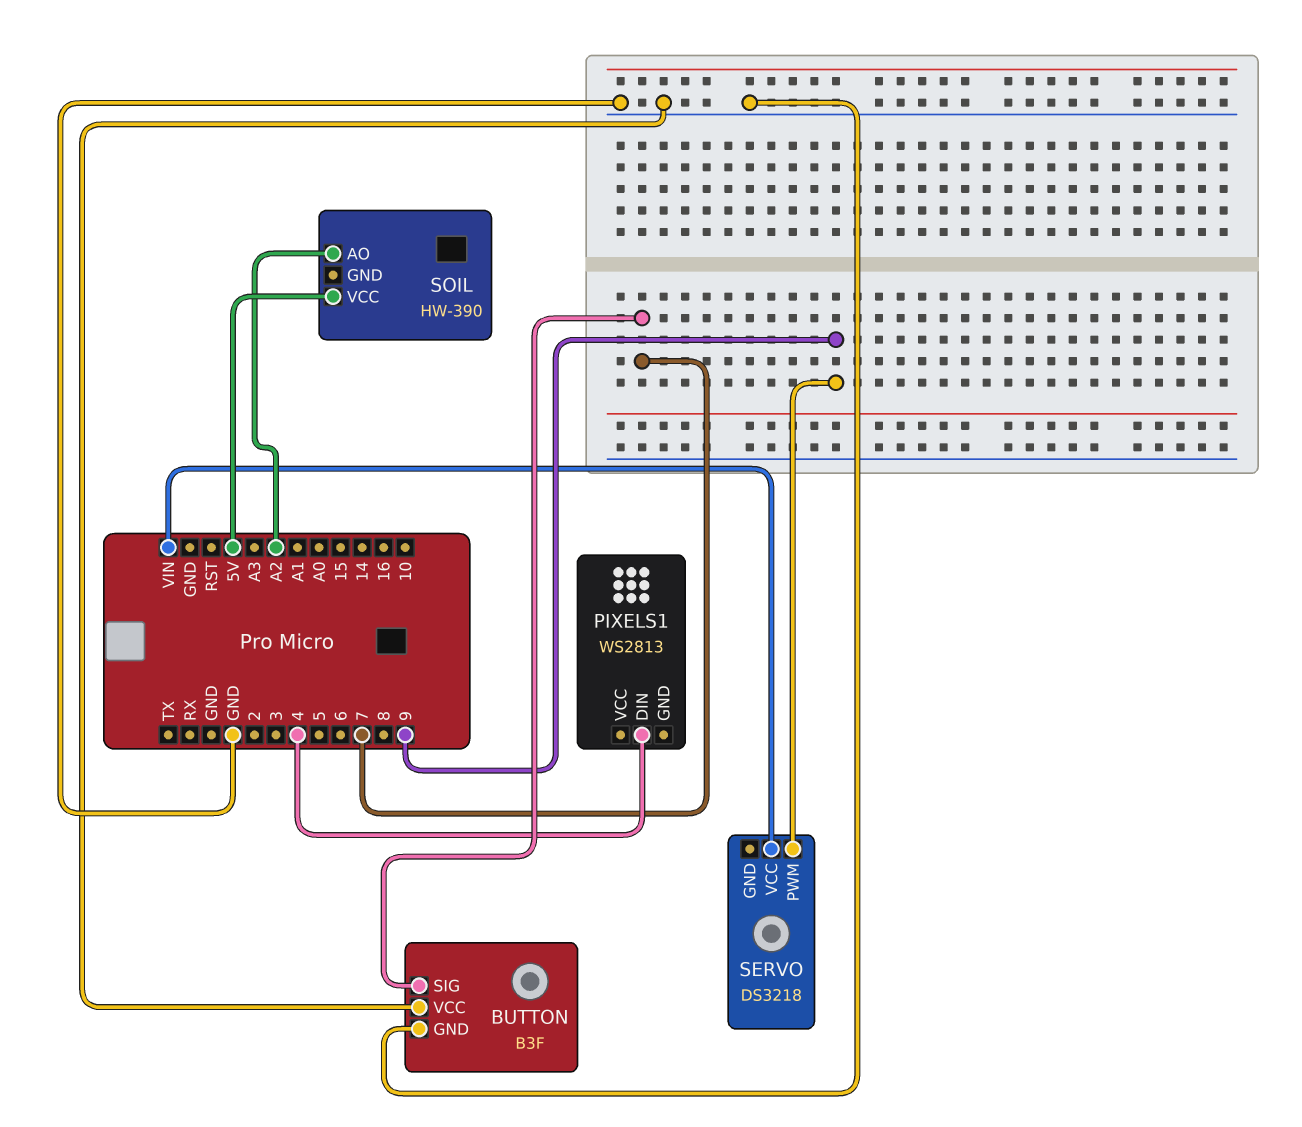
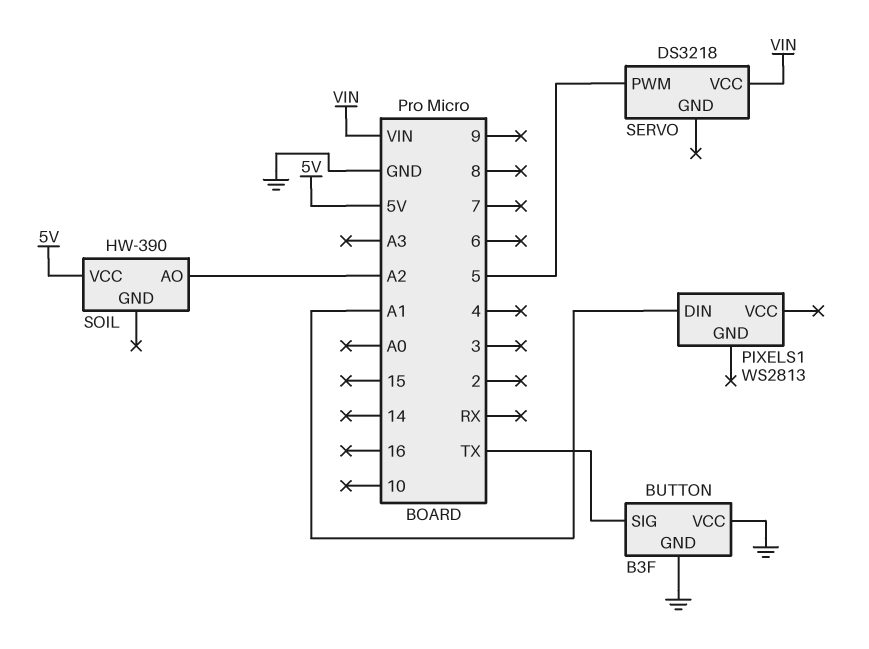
BUTTON pin SIG: 7 -> TX
PIXELS1 pin DIN: 4 -> A1
SERVO pin PWM: 9 -> 5

